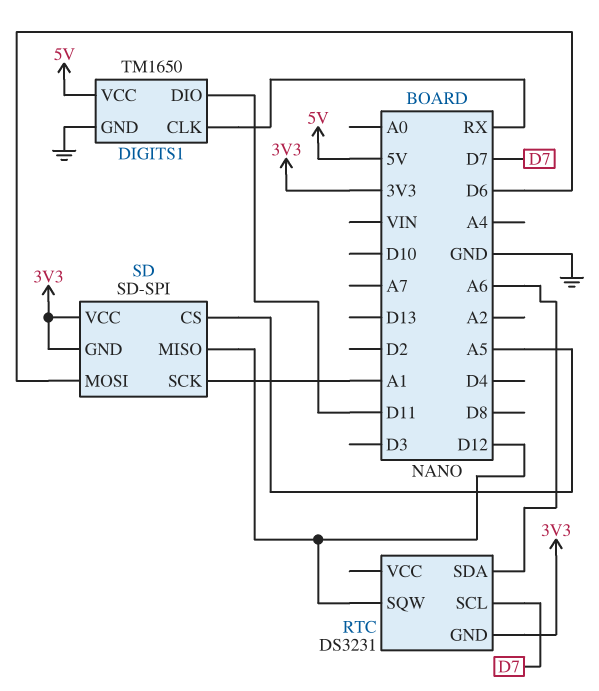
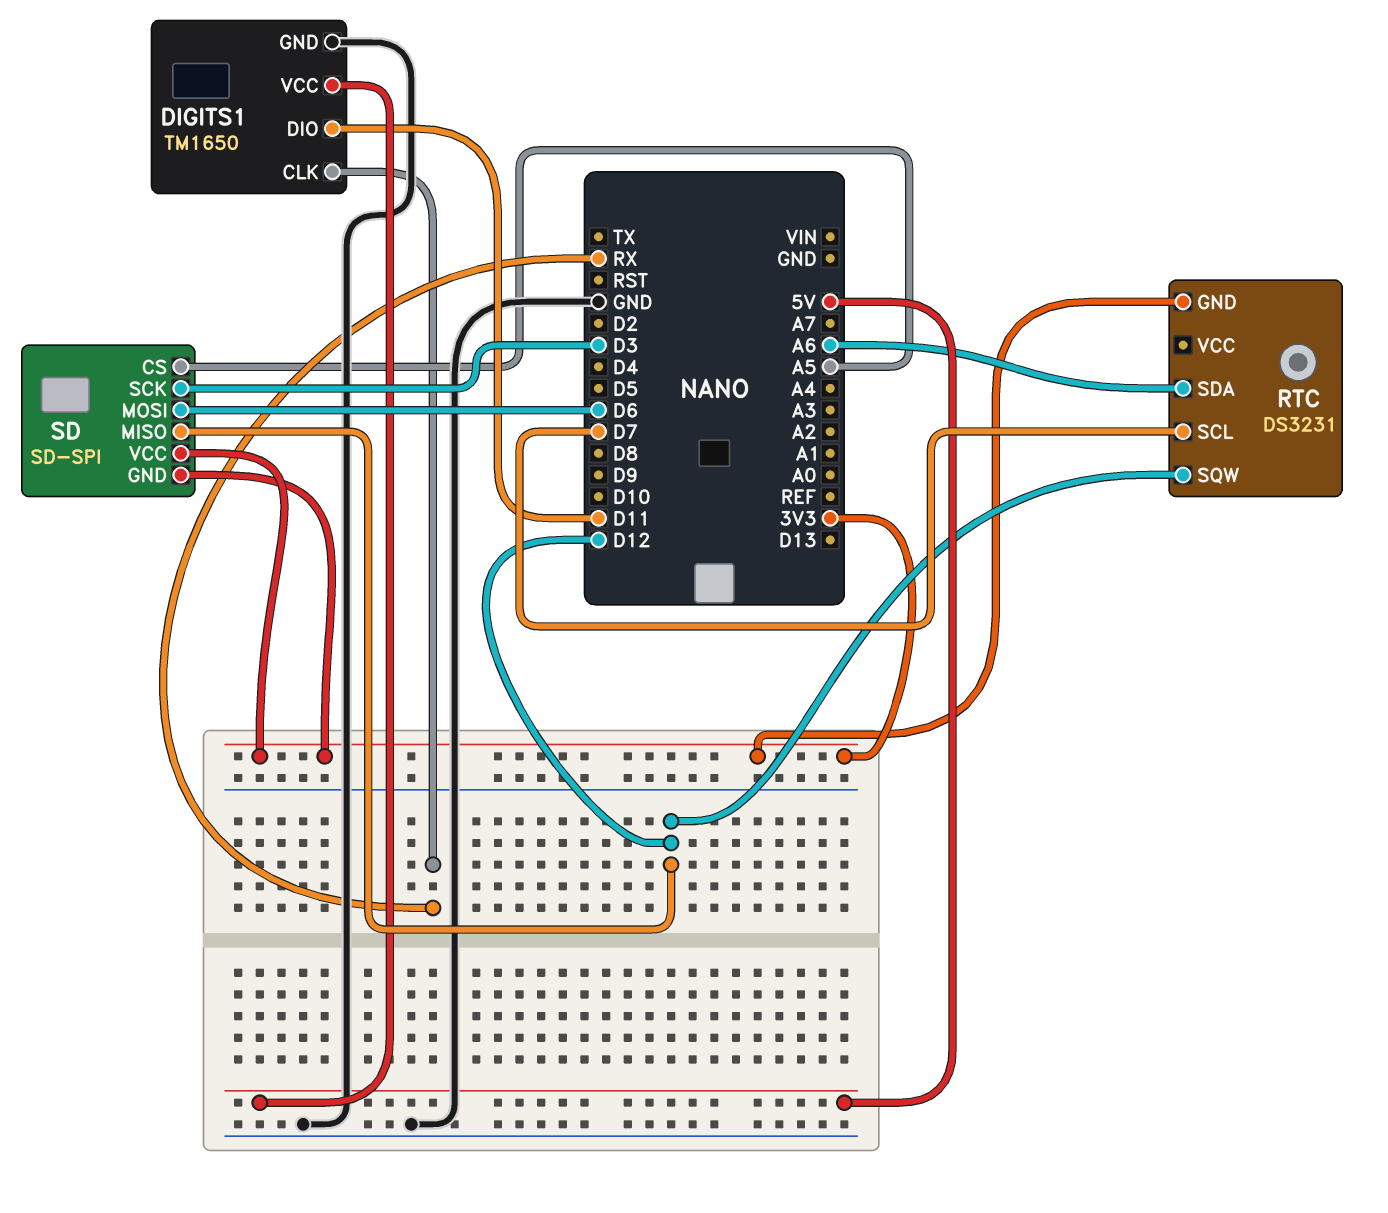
SD pin SCK: A1 -> D3

